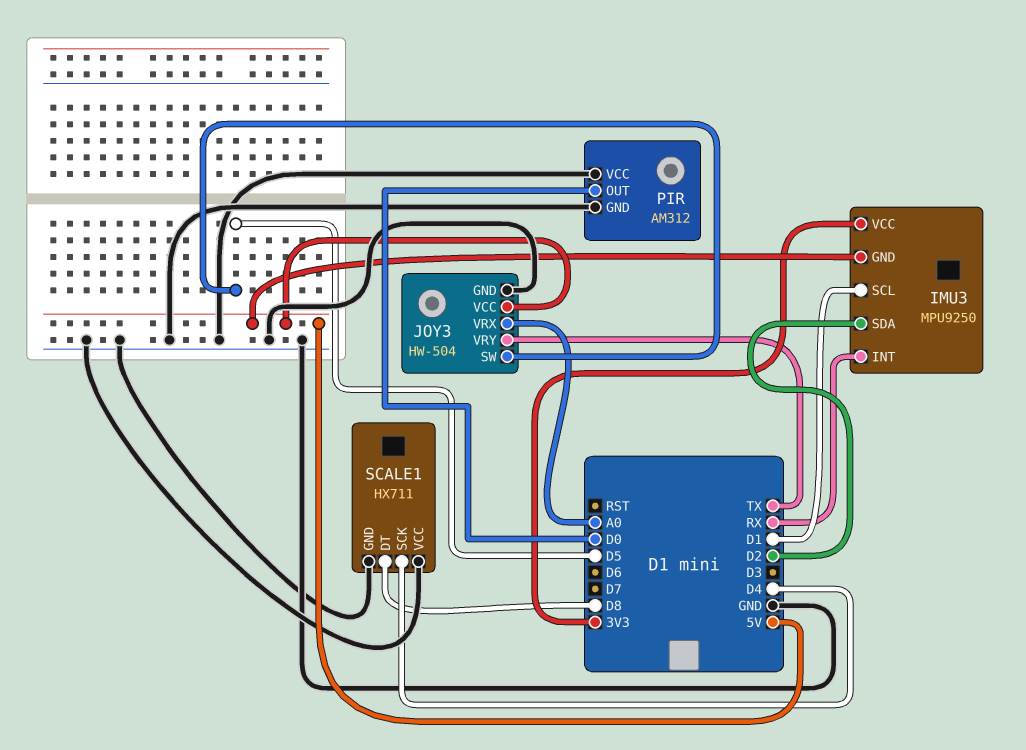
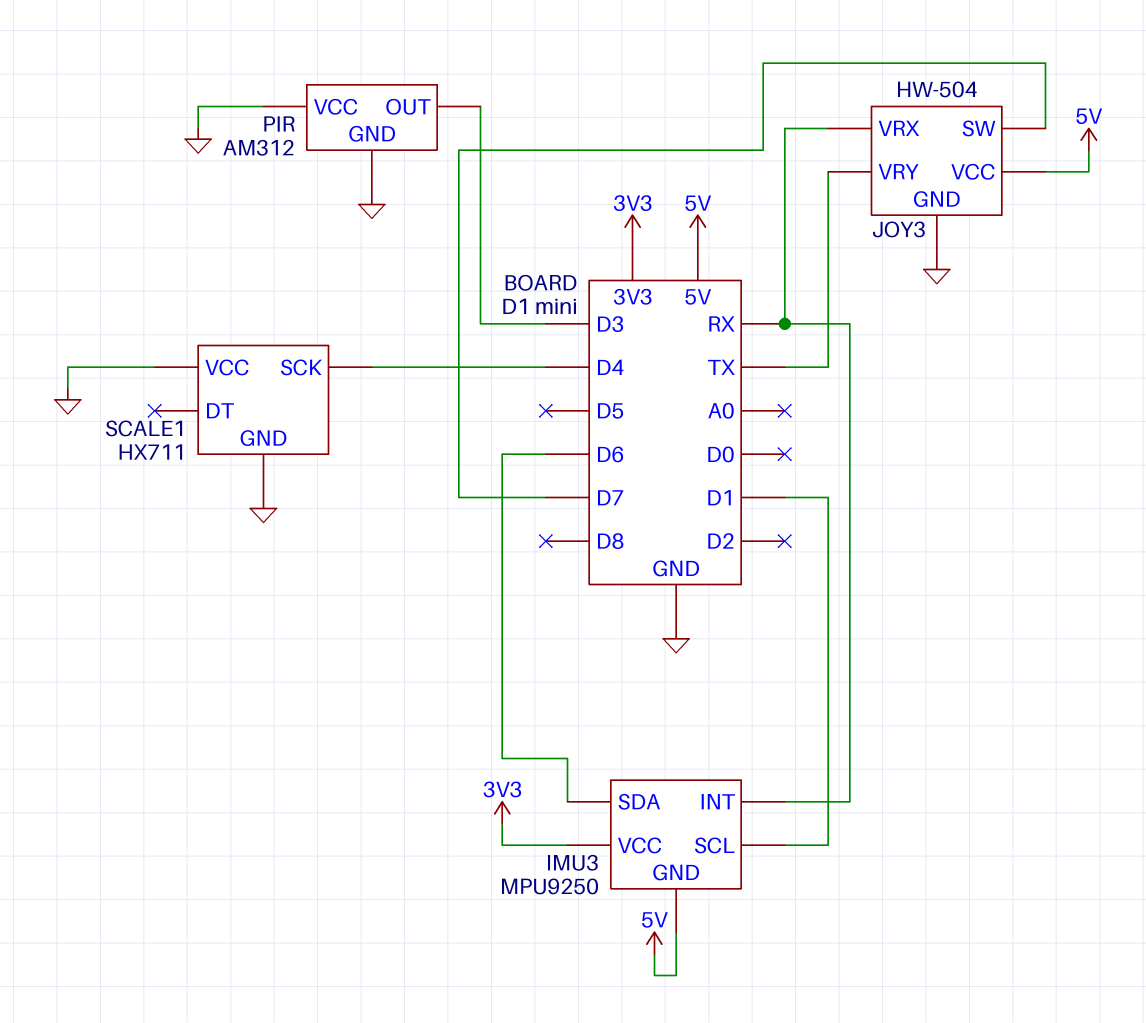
IMU3 pin SDA: D2 -> D6
JOY3 pin SW: D5 -> D7
JOY3 pin VRX: A0 -> RX
PIR pin OUT: D0 -> D3
SCALE1 pin DT: D8 -> none

